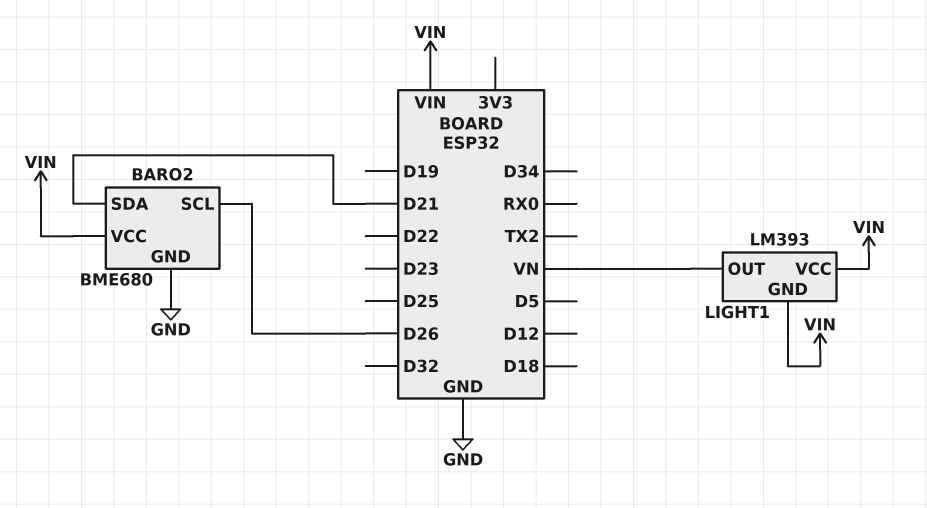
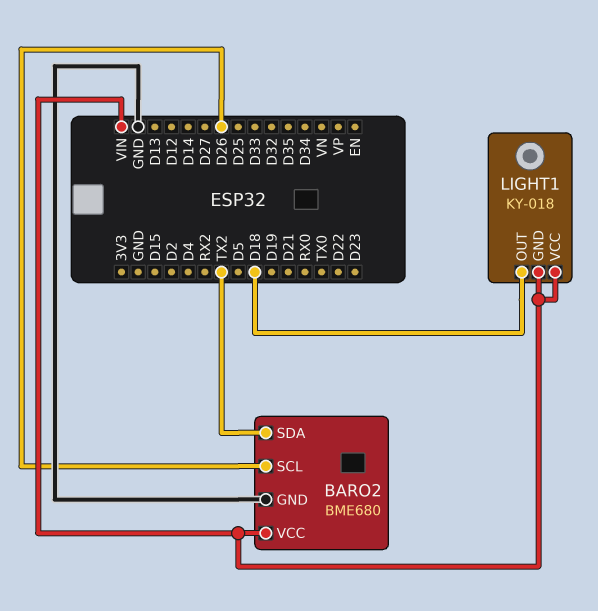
BARO2 pin SDA: D21 -> TX2
LIGHT1: LM393 -> KY-018
LIGHT1 pin OUT: VN -> D18

